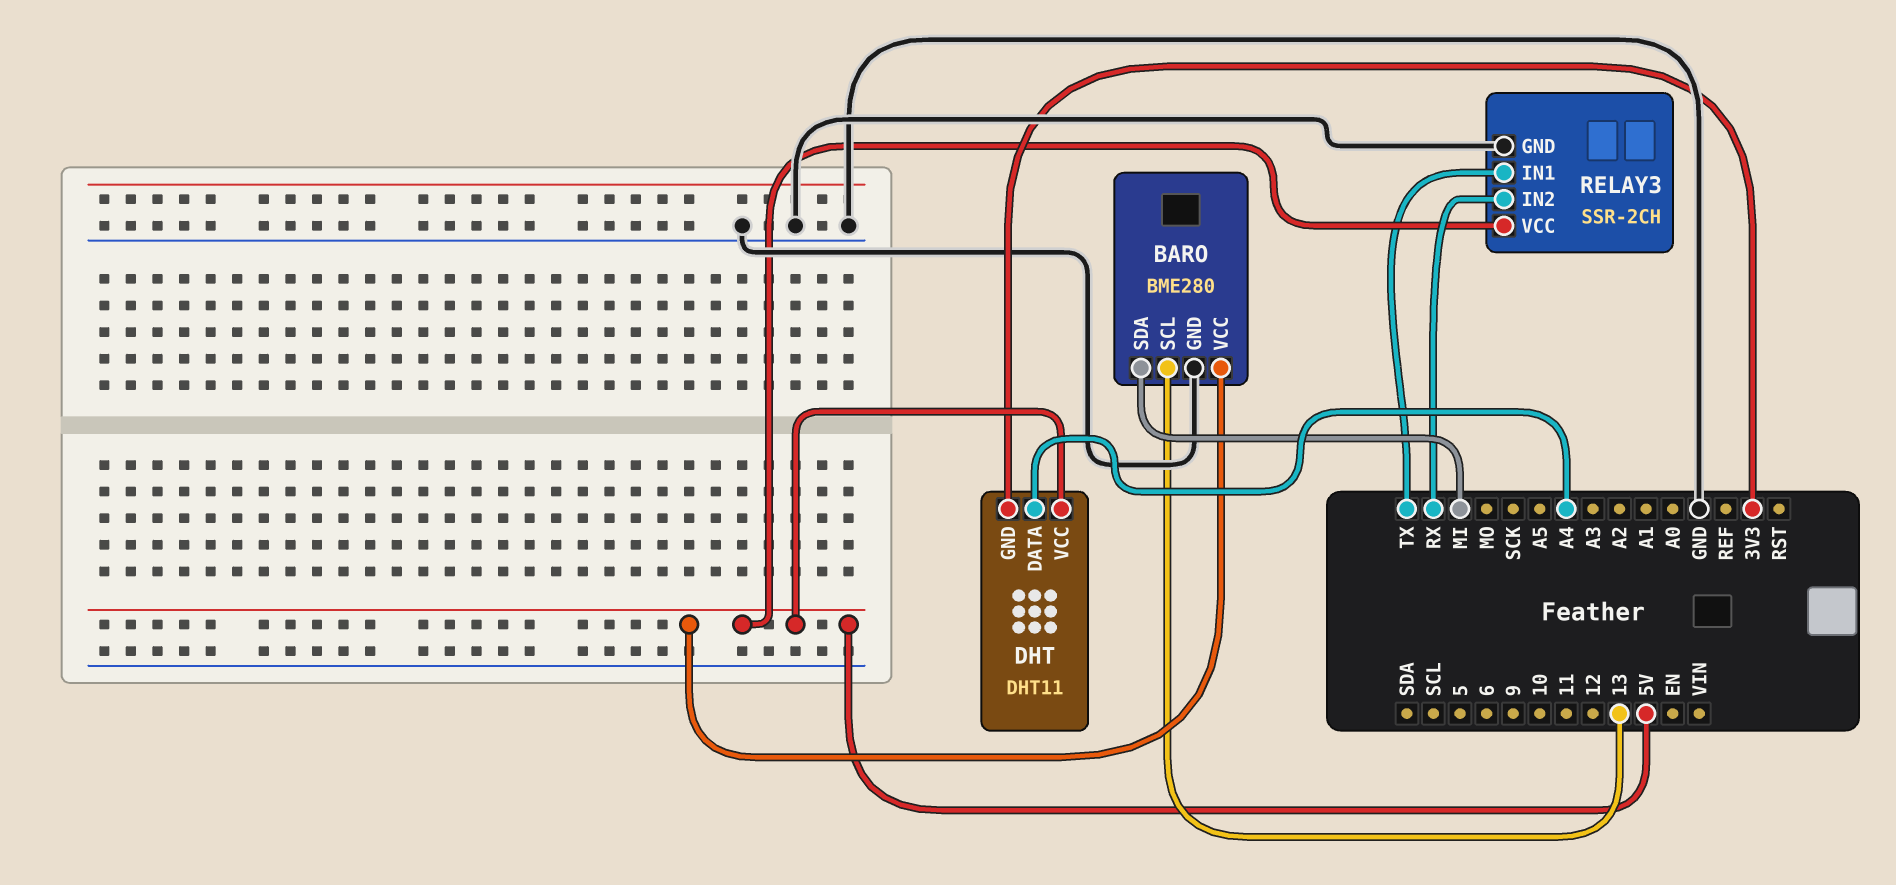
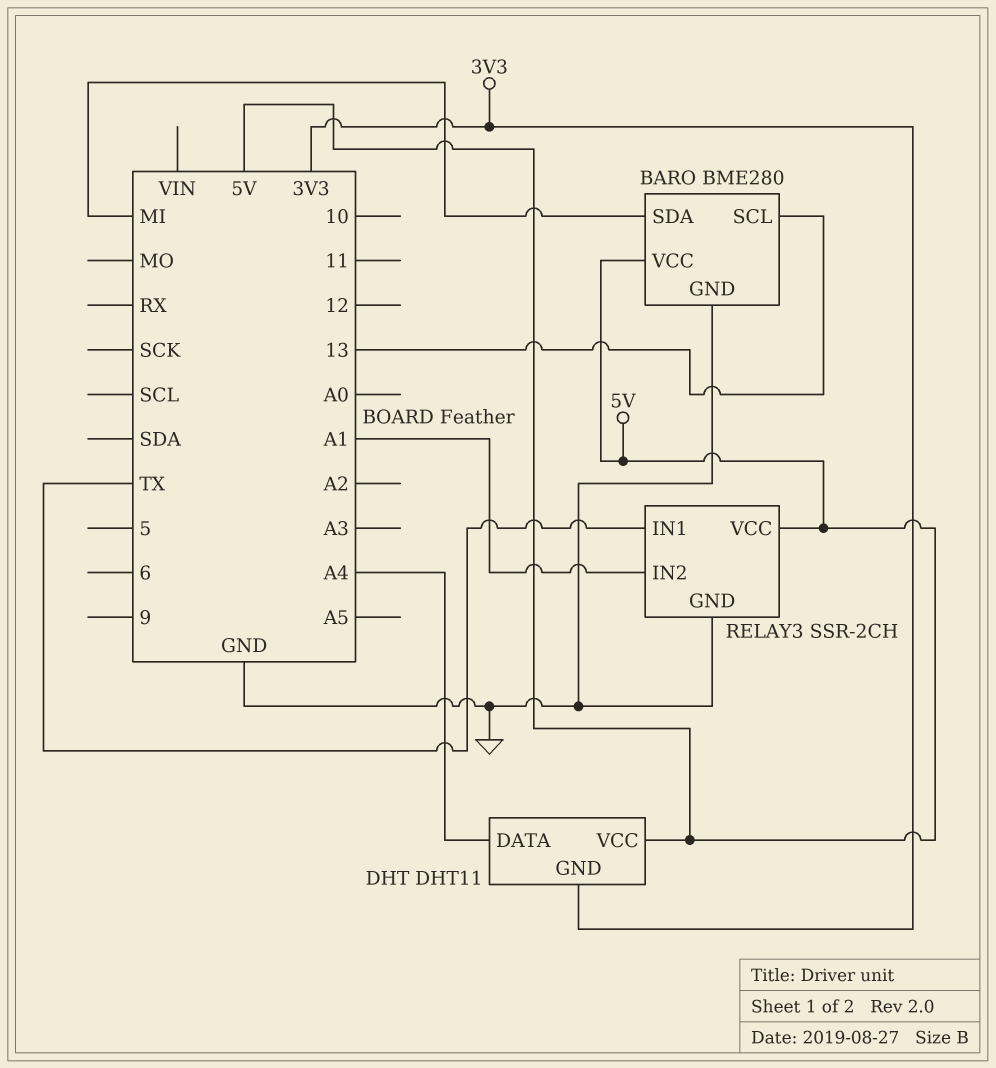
RELAY3 pin IN2: RX -> A1

